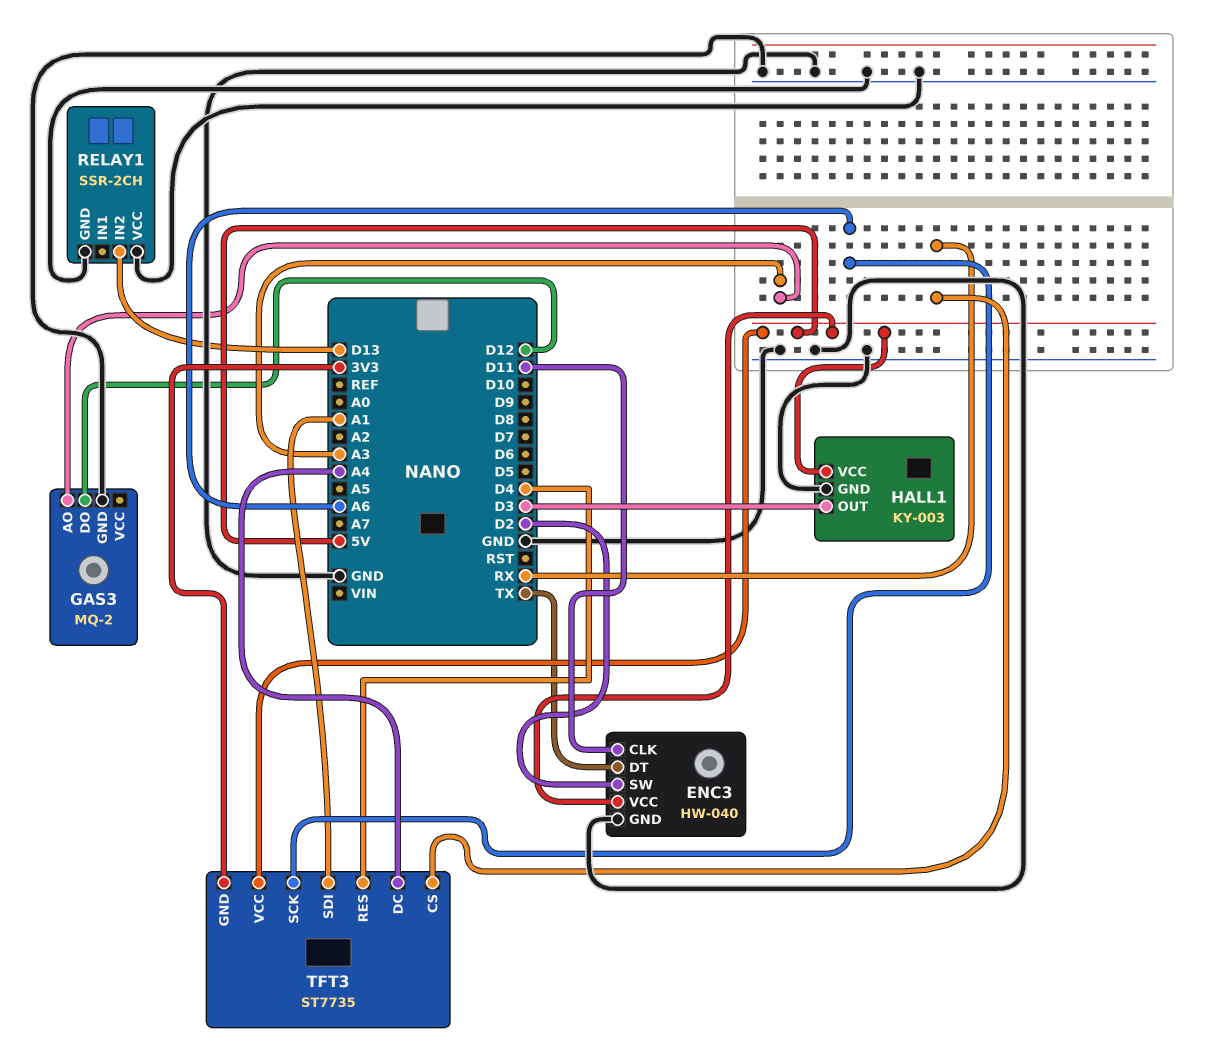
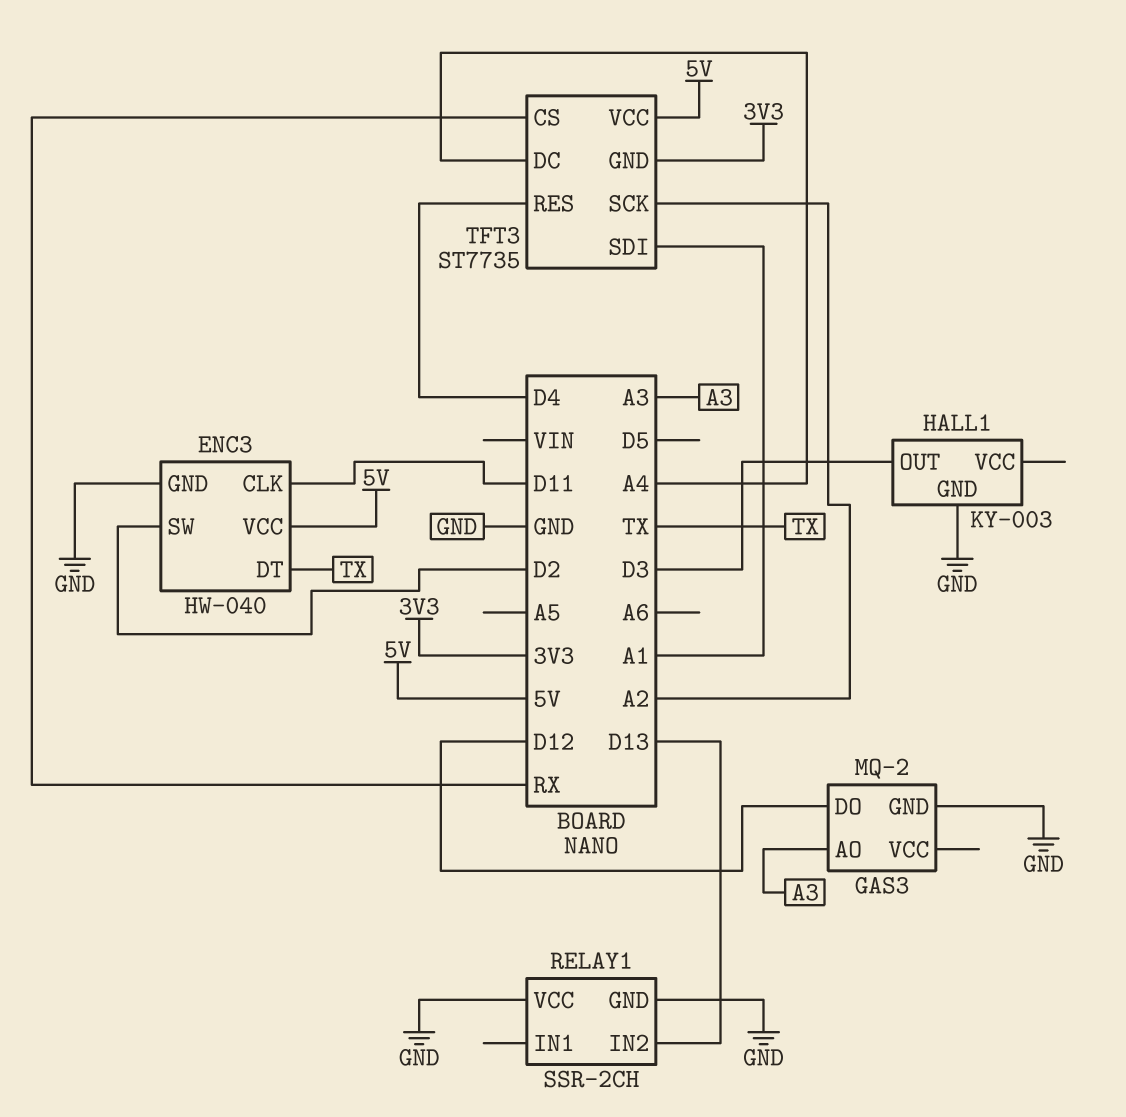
HALL1 pin VCC: 5V -> none
TFT3 pin SCK: A6 -> A2

